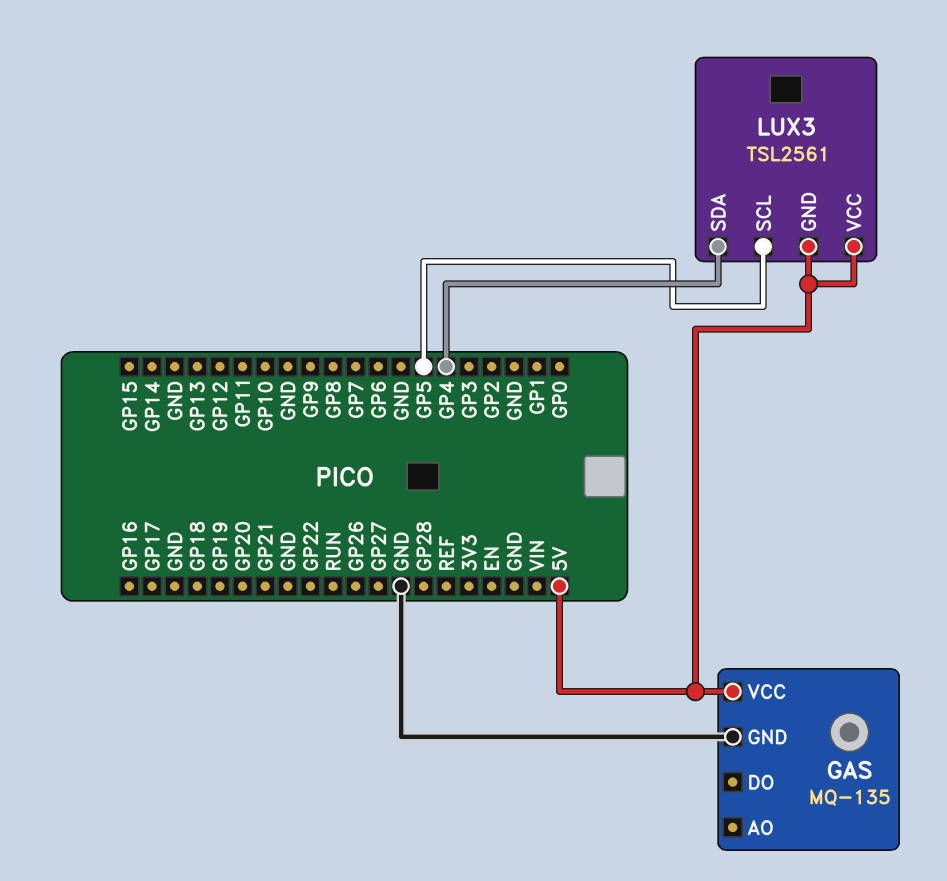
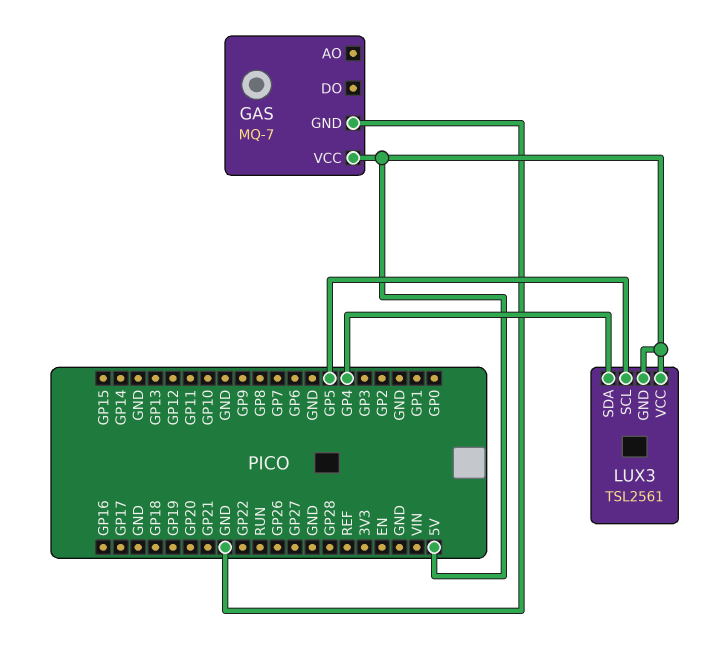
GAS: MQ-135 -> MQ-7

